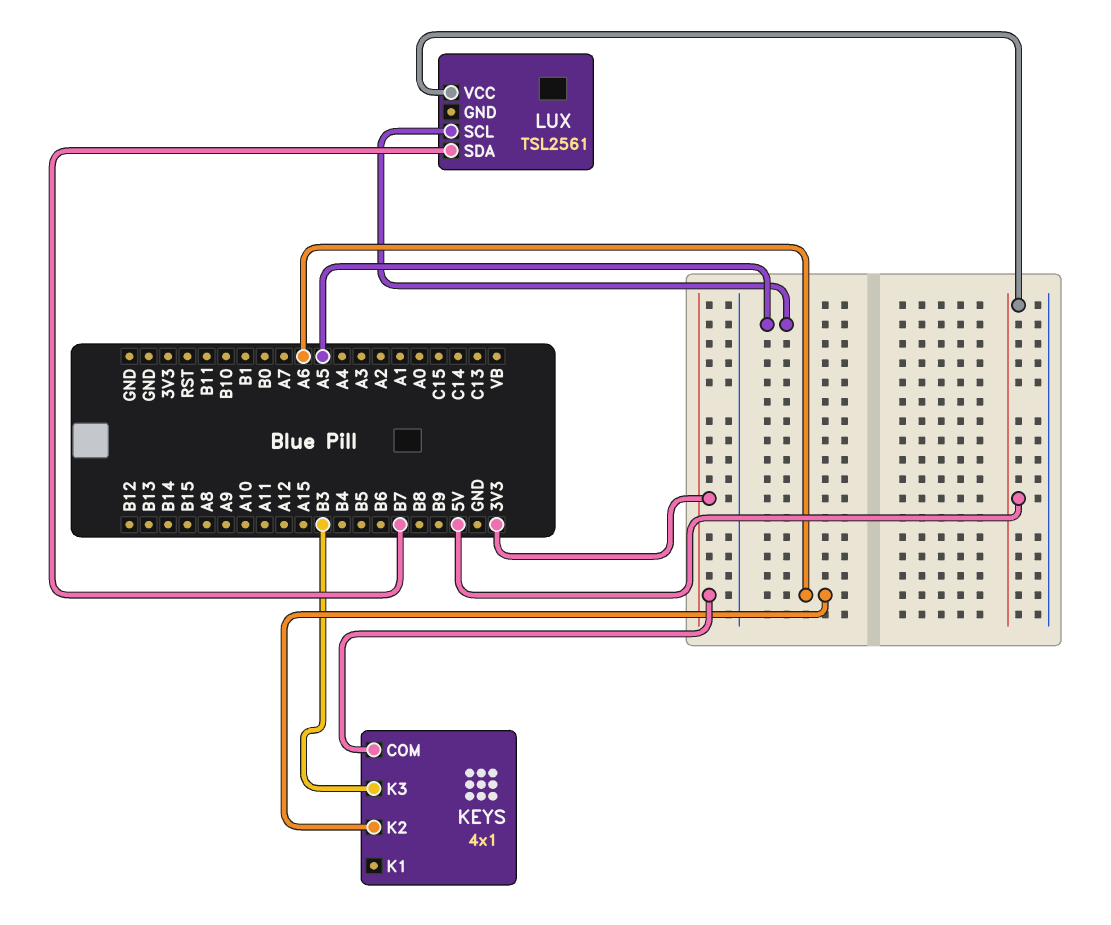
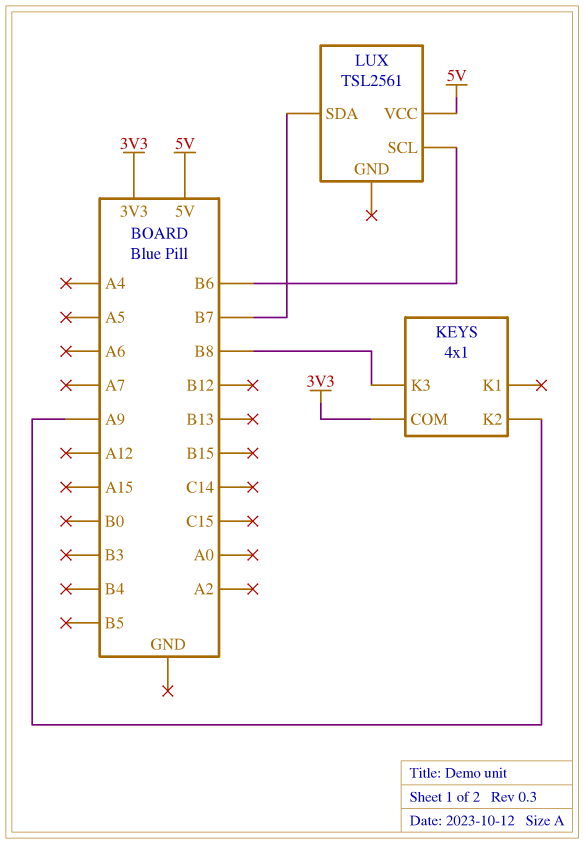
KEYS pin K2: A6 -> A9
KEYS pin K3: B3 -> B8
LUX pin SCL: A5 -> B6

